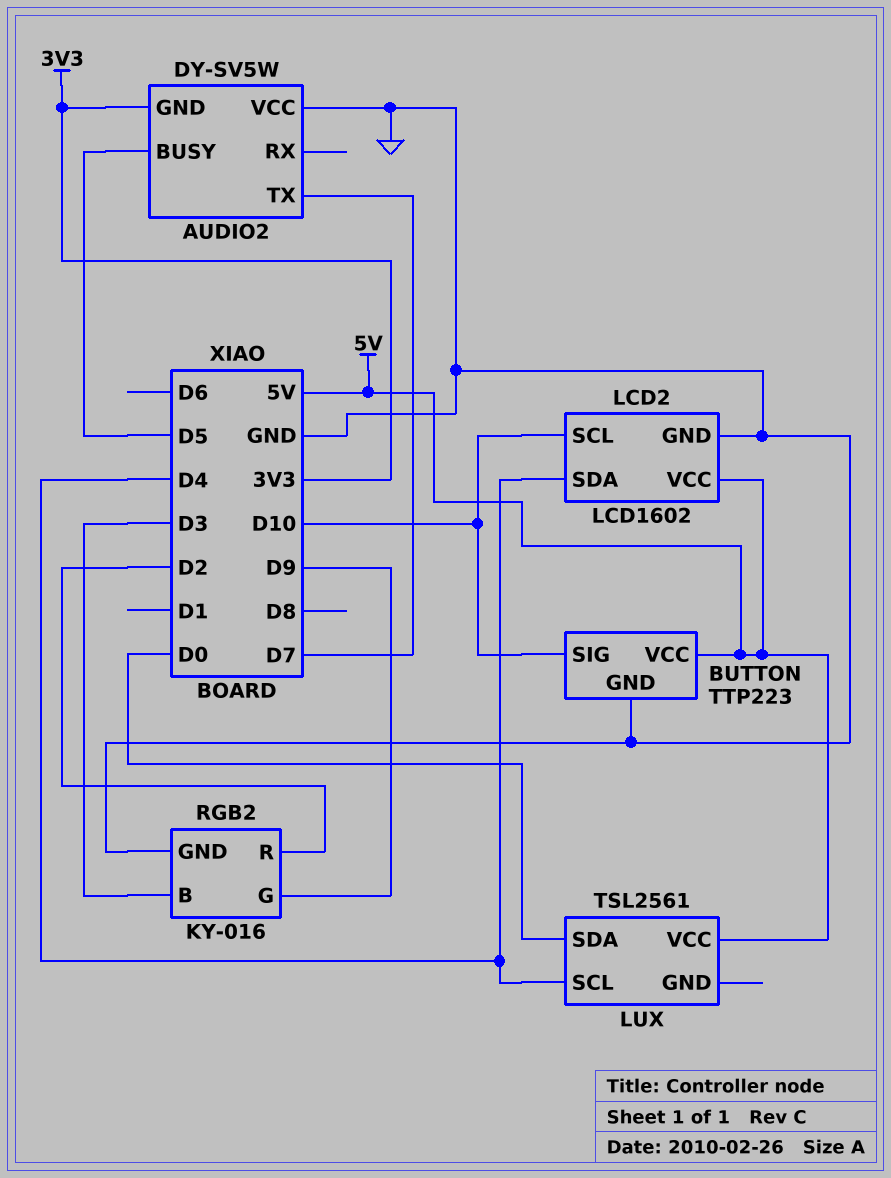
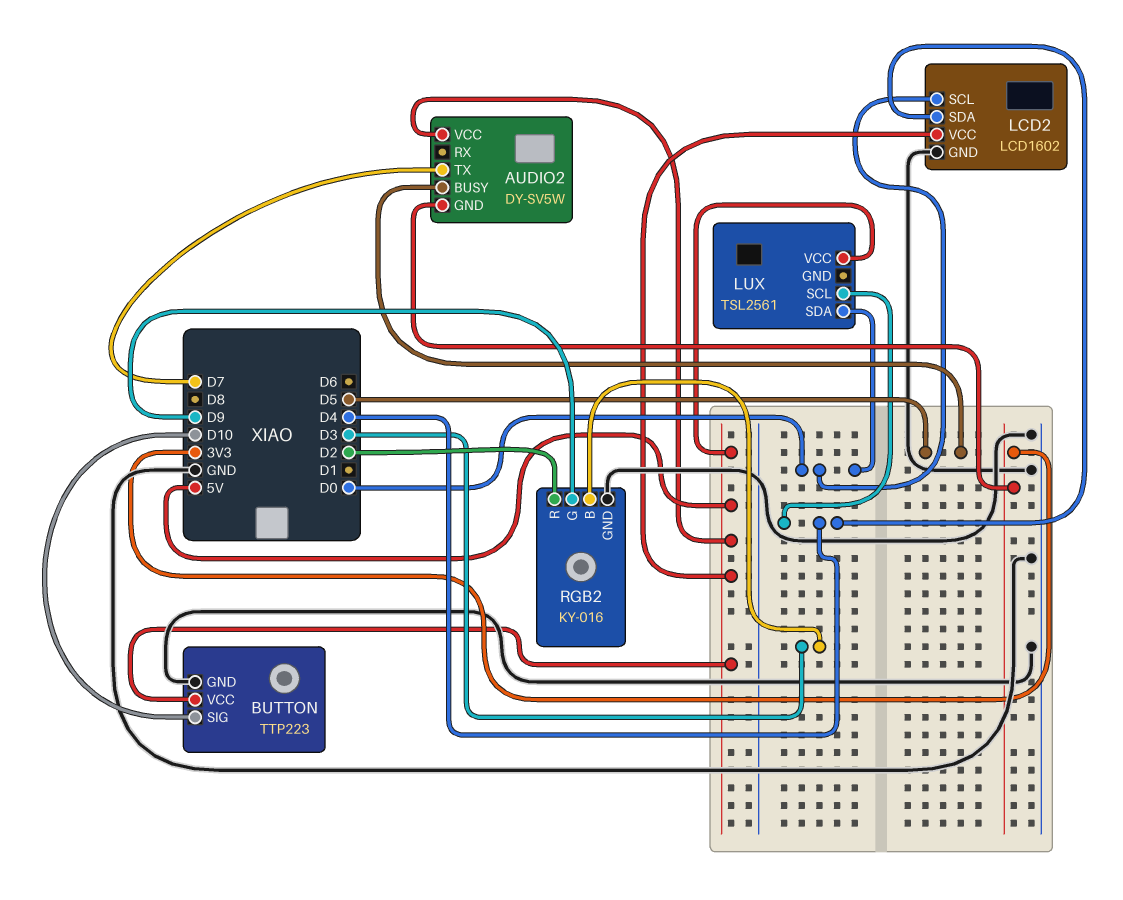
AUDIO2 pin VCC: GND -> 5V
LCD2 pin SCL: D10 -> D0

